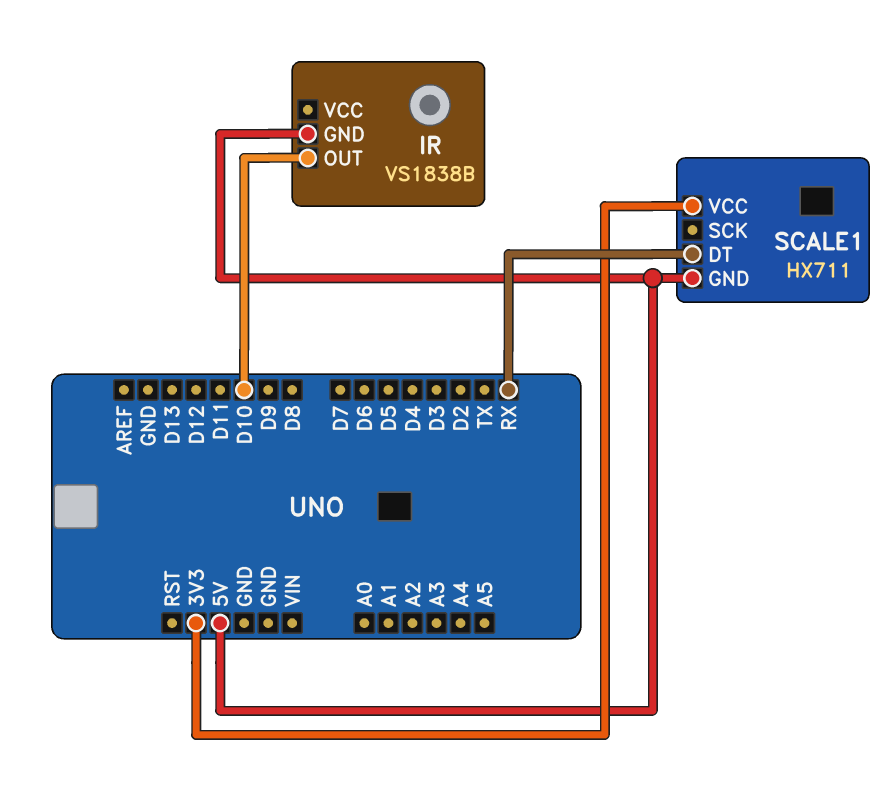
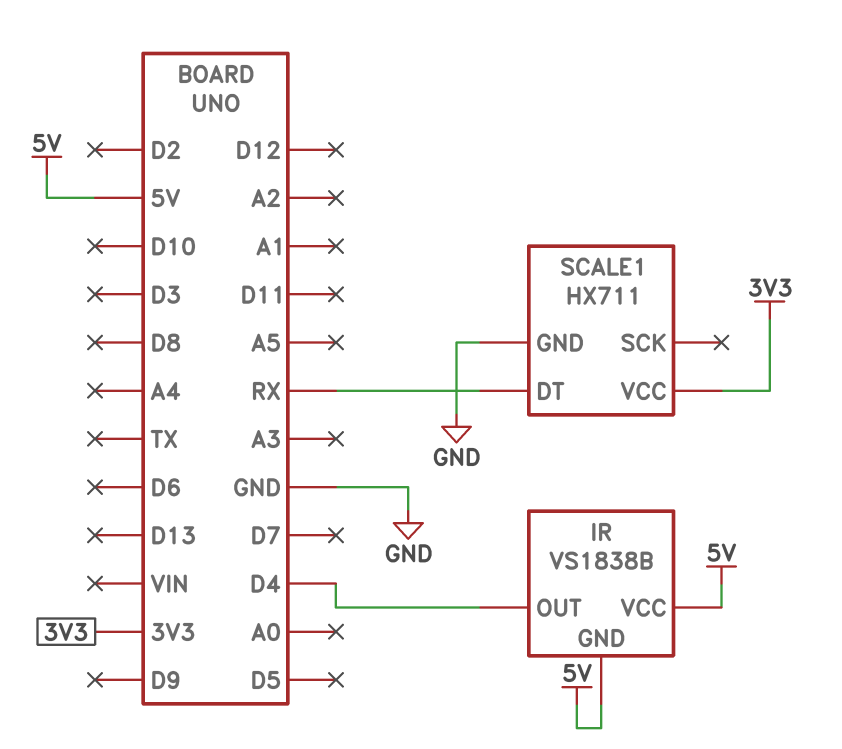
IR pin OUT: D10 -> D4
IR pin VCC: none -> 5V
SCALE1 pin GND: 5V -> GND

